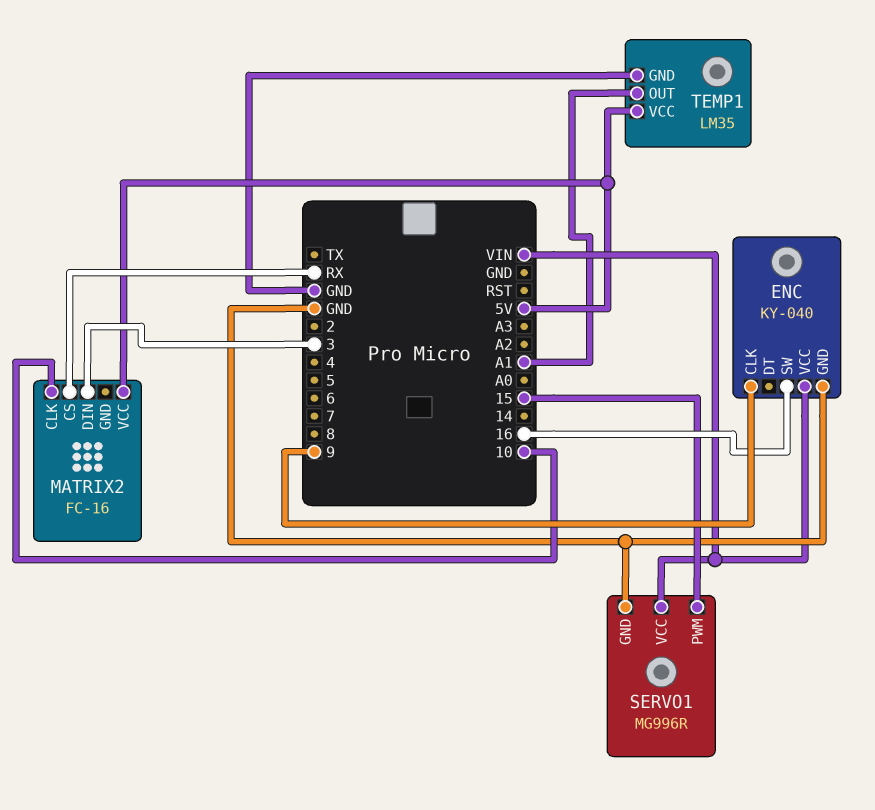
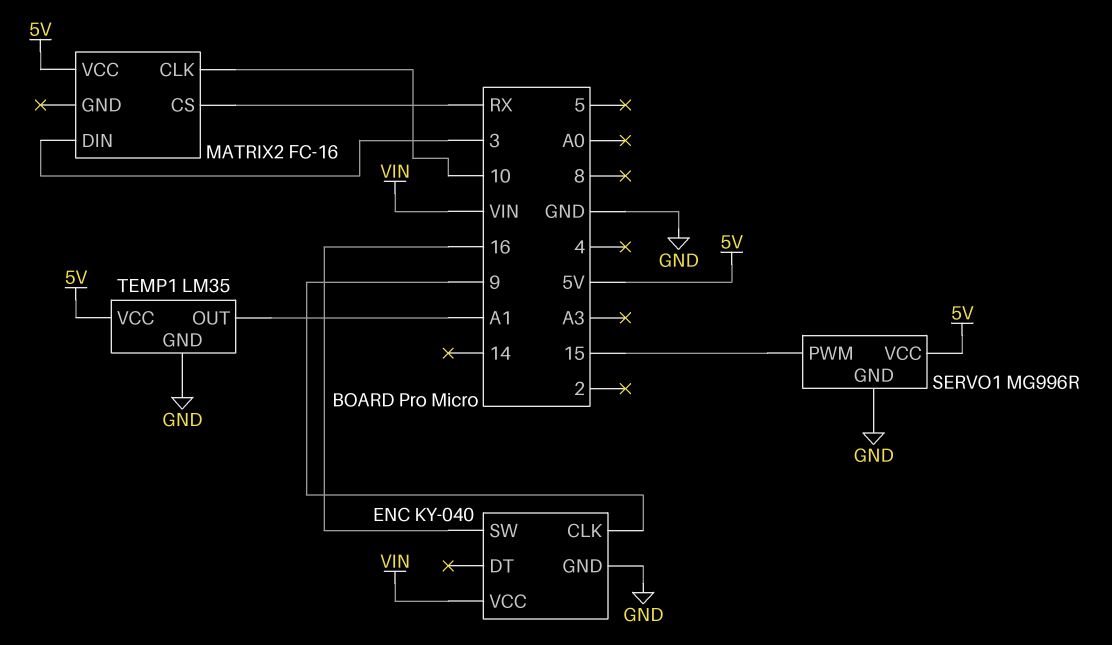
SERVO1 pin VCC: VIN -> 5V

